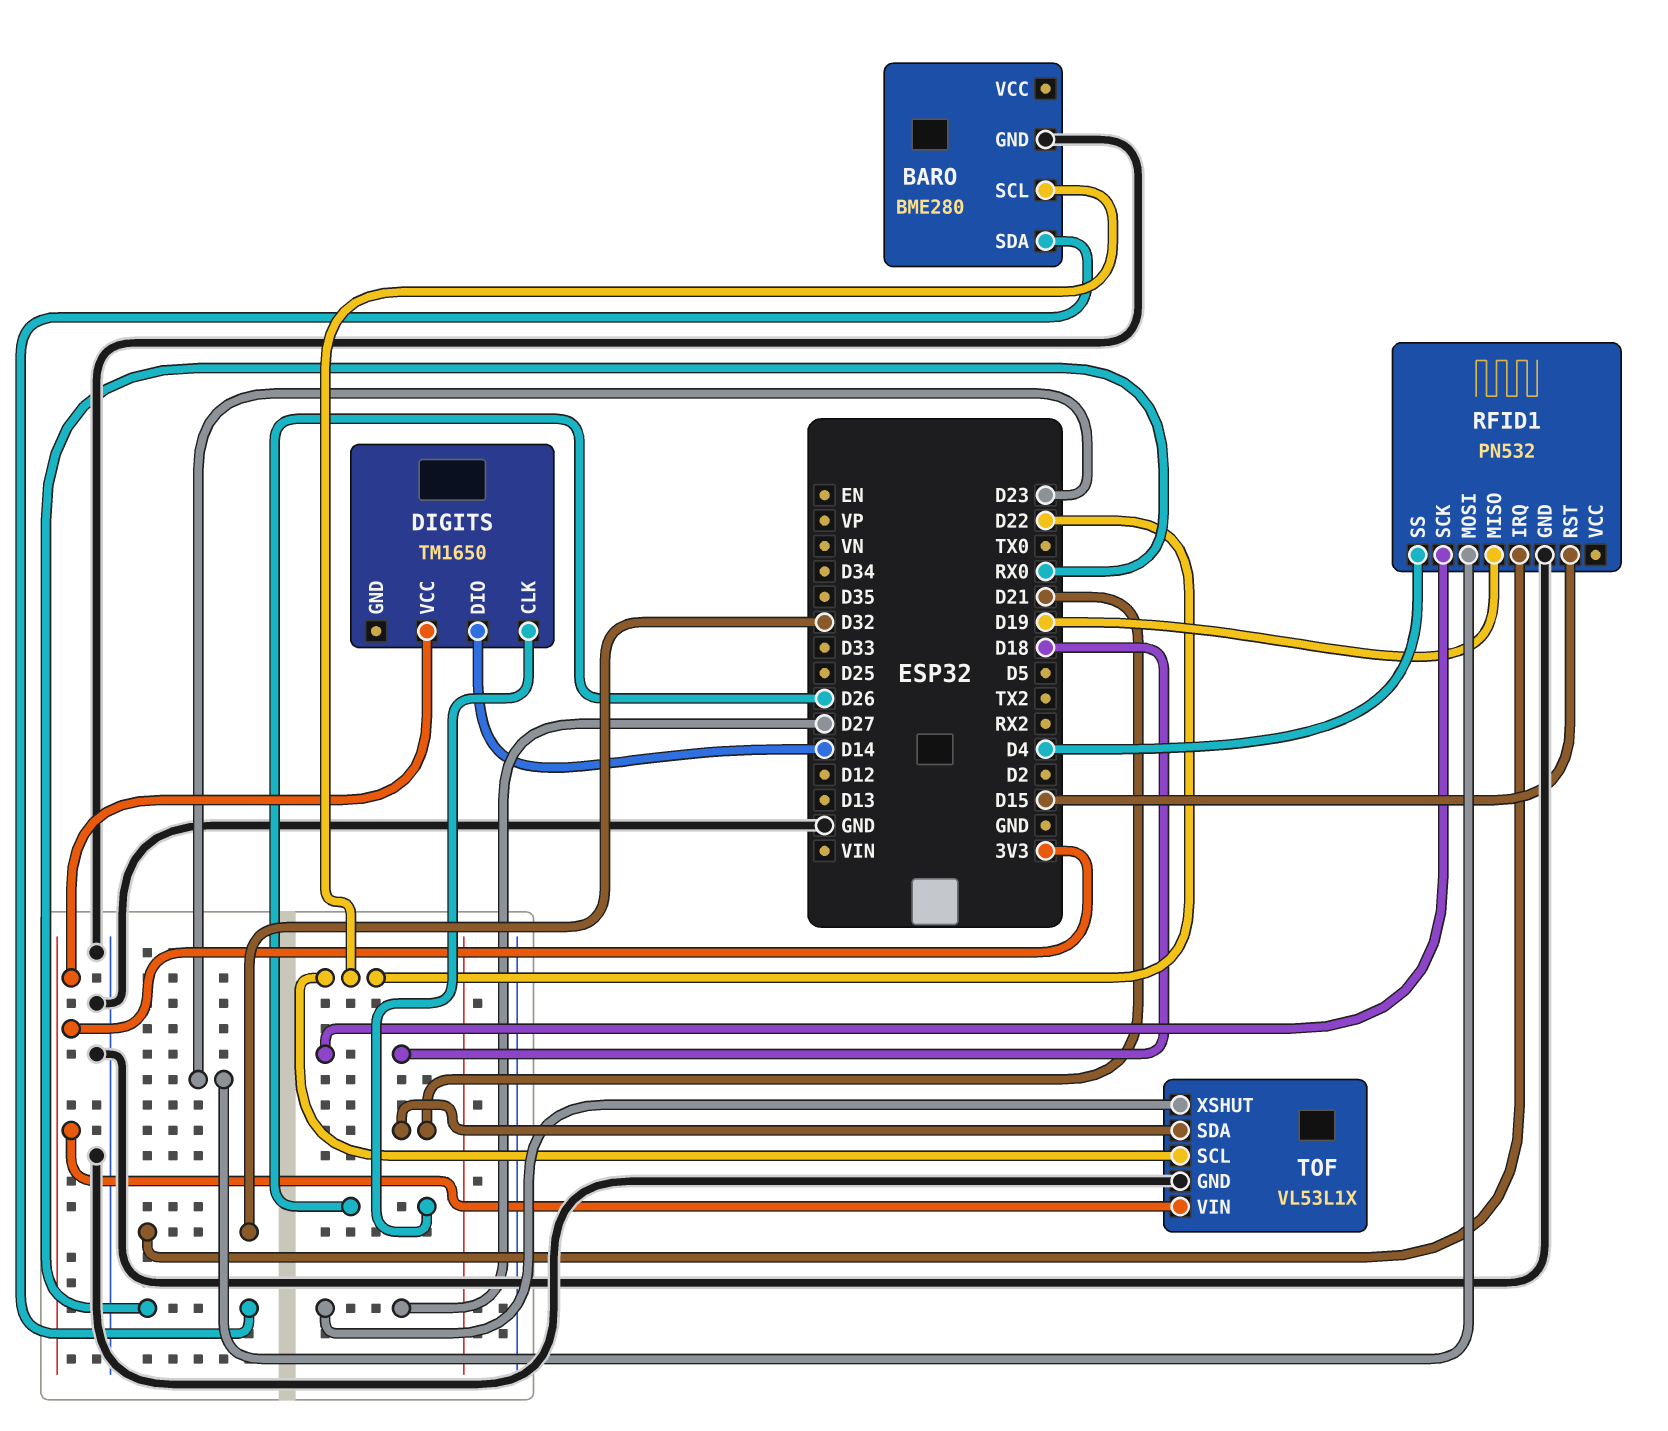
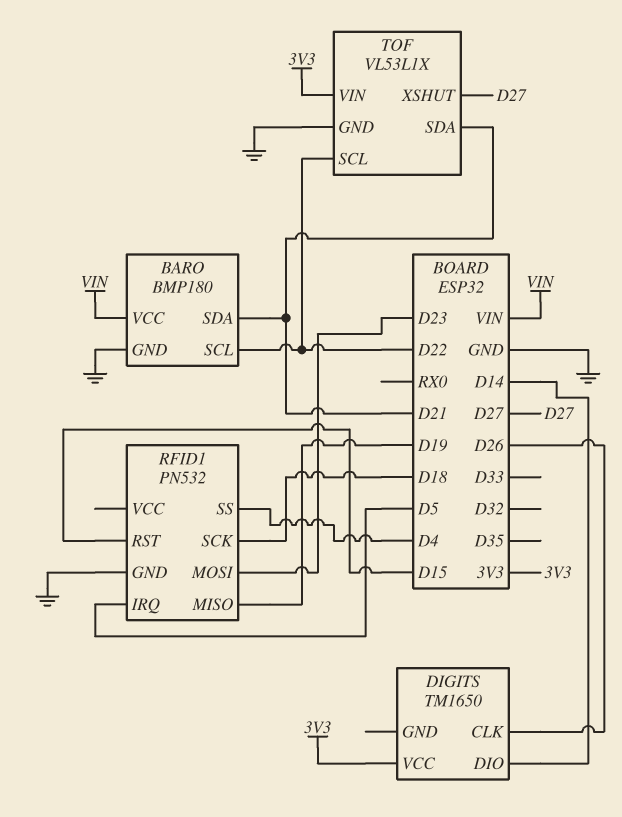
BARO: BME280 -> BMP180
BARO pin SDA: RX0 -> D21
BARO pin VCC: none -> VIN
RFID1 pin IRQ: D32 -> D5

